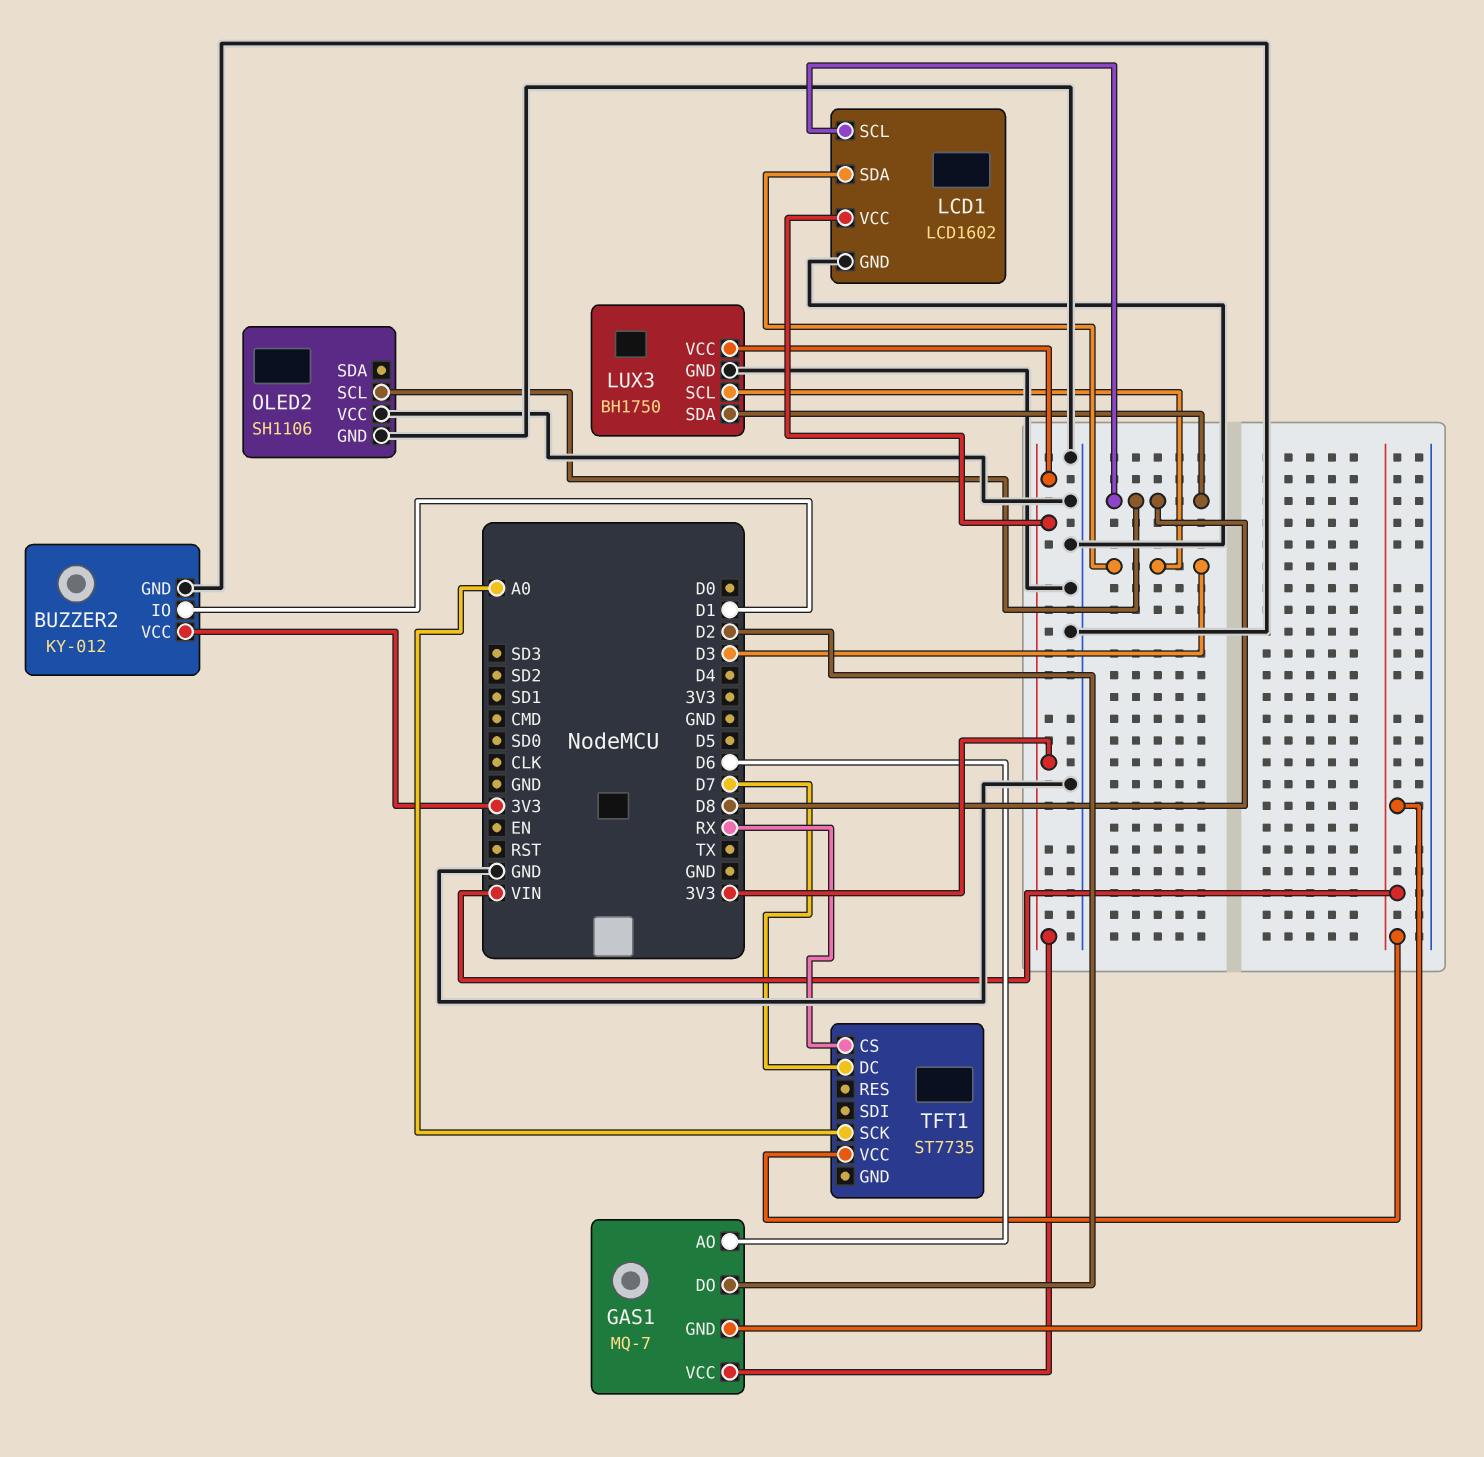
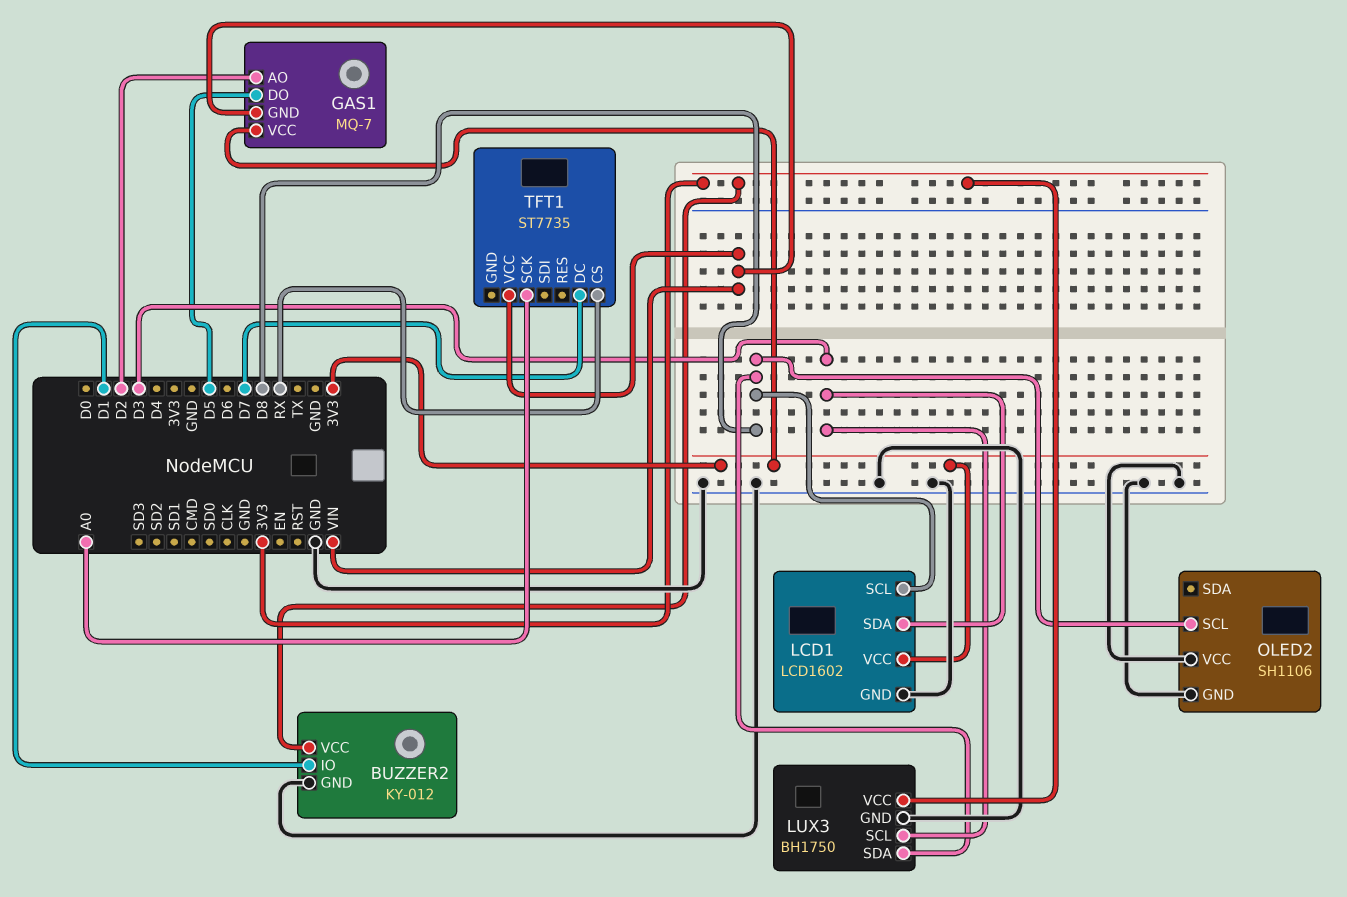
GAS1 pin AO: D6 -> D2
GAS1 pin DO: D2 -> D5

